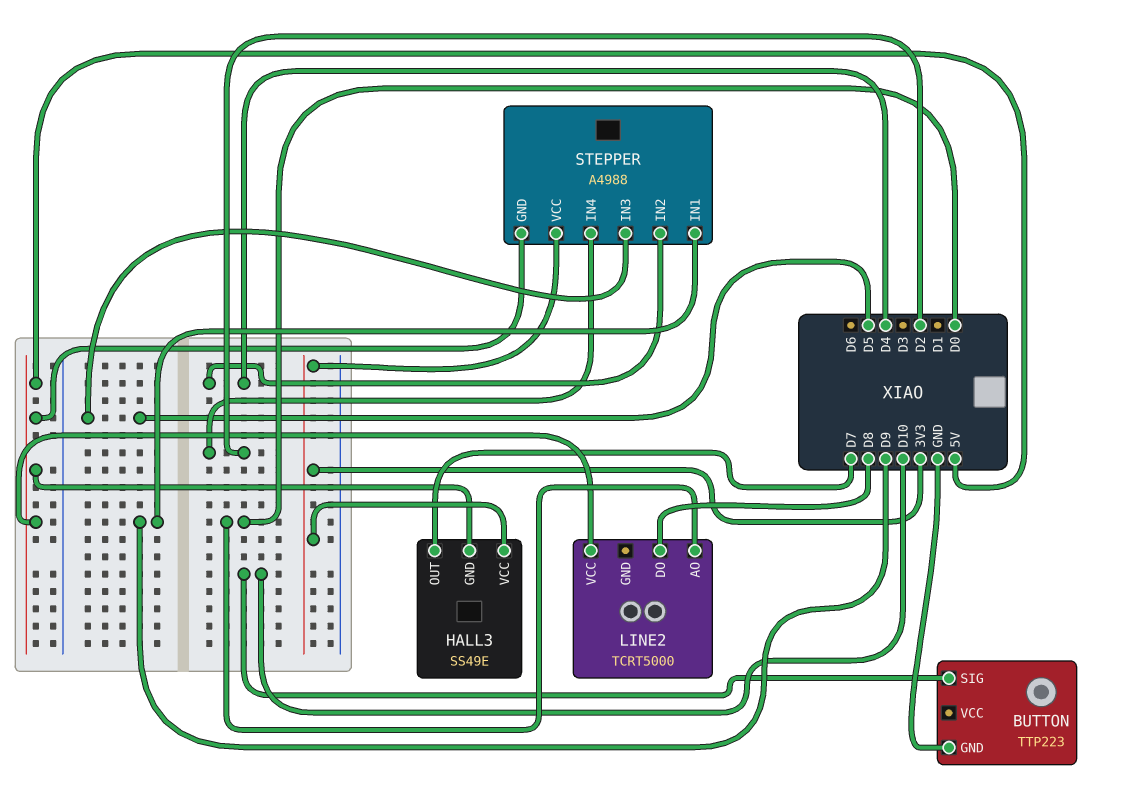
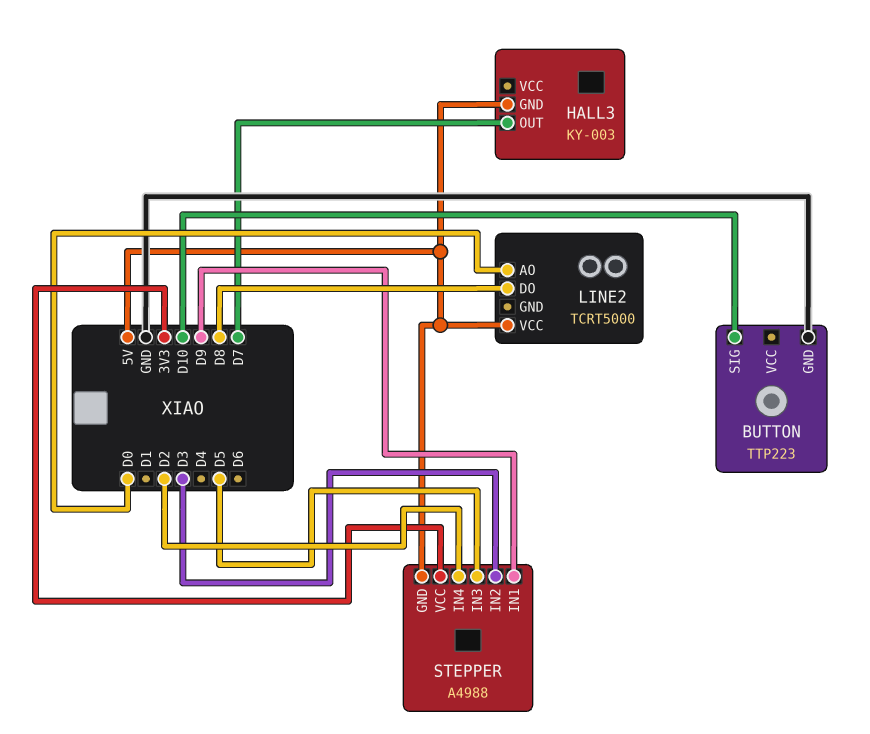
HALL3: SS49E -> KY-003
HALL3 pin VCC: 3V3 -> none
STEPPER pin IN2: D4 -> D3

